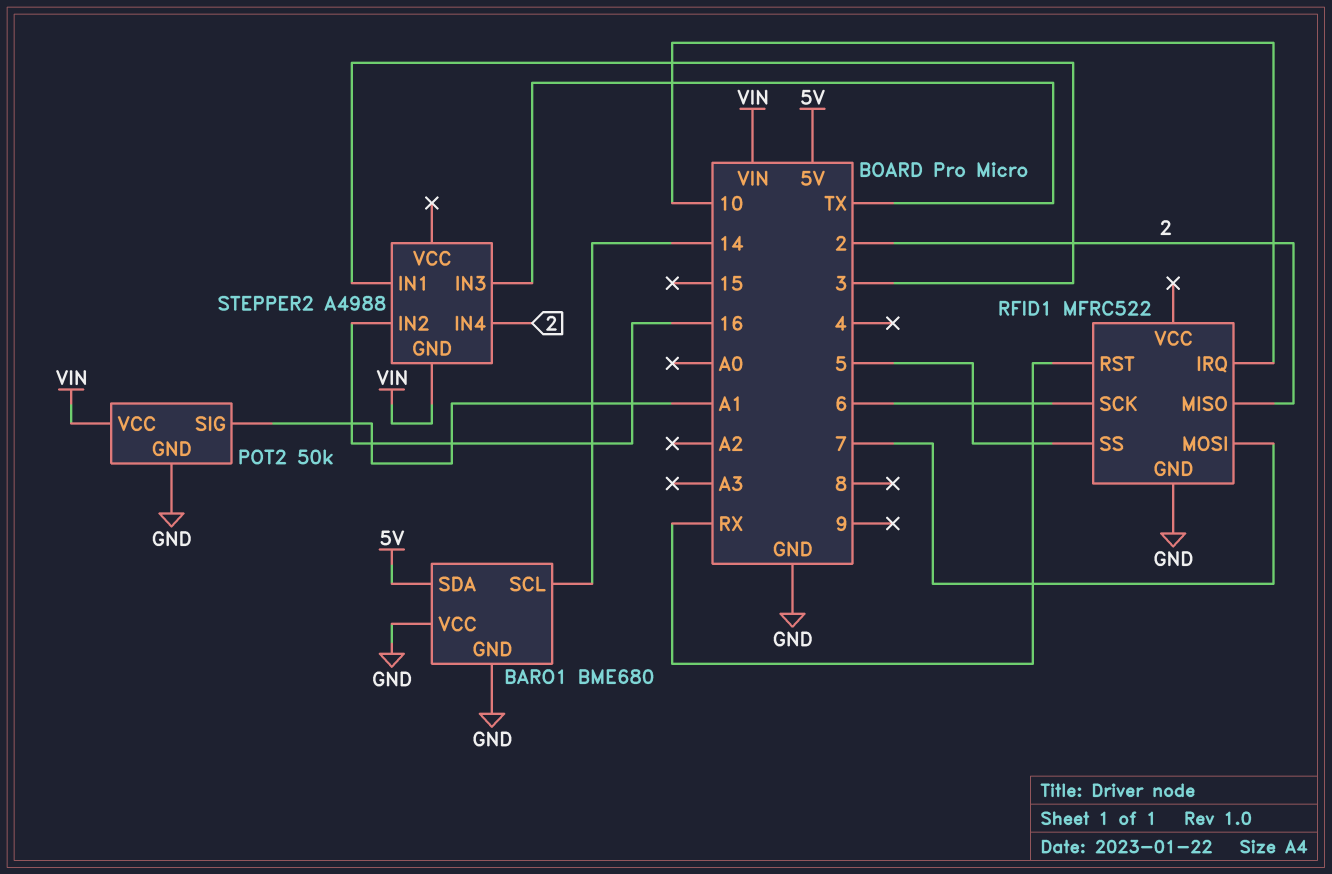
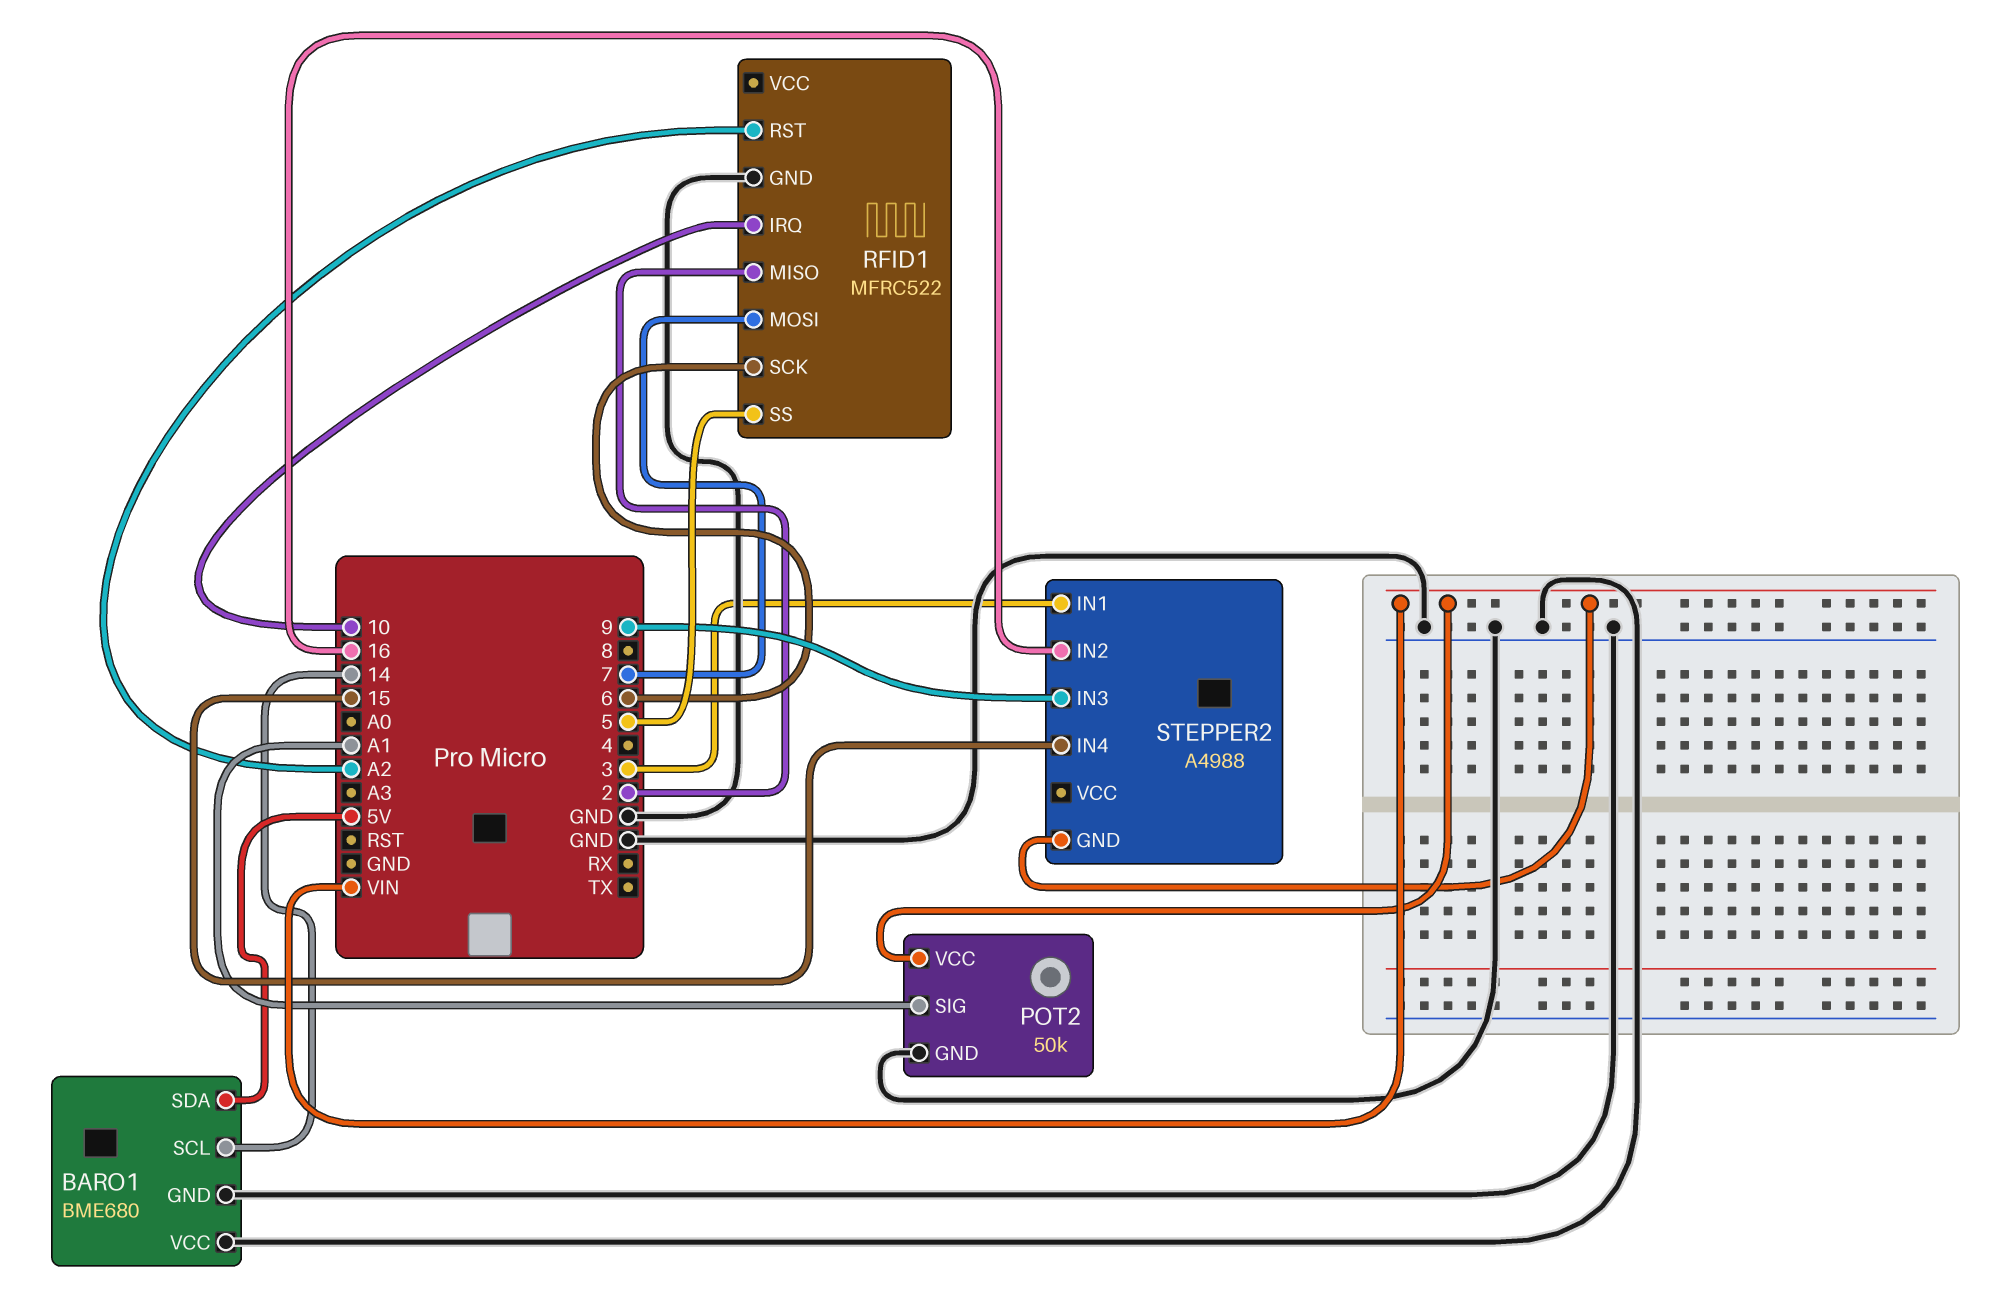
RFID1 pin RST: RX -> A2
STEPPER2 pin IN3: TX -> 9
STEPPER2 pin IN4: 2 -> 15

